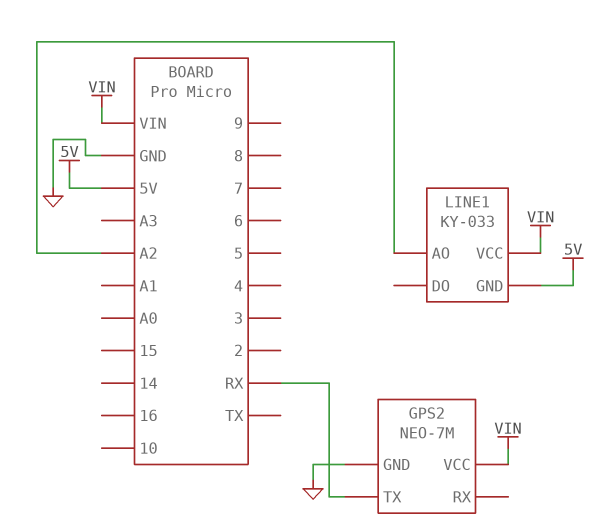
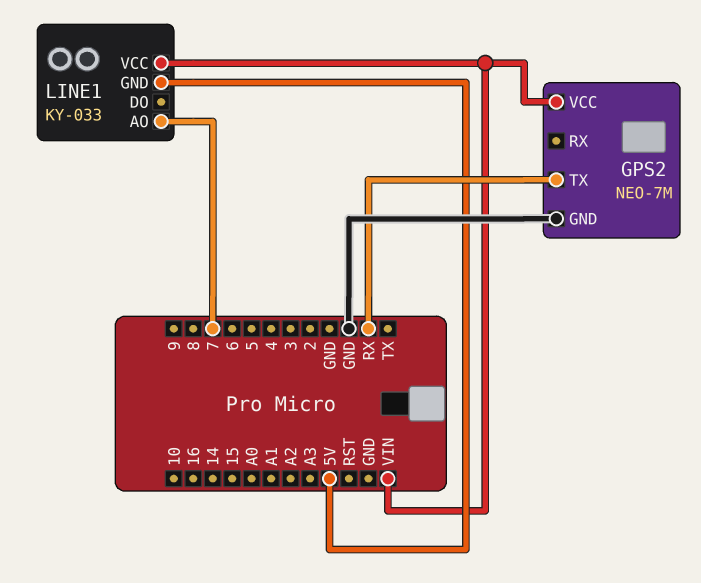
LINE1 pin AO: A2 -> 7

